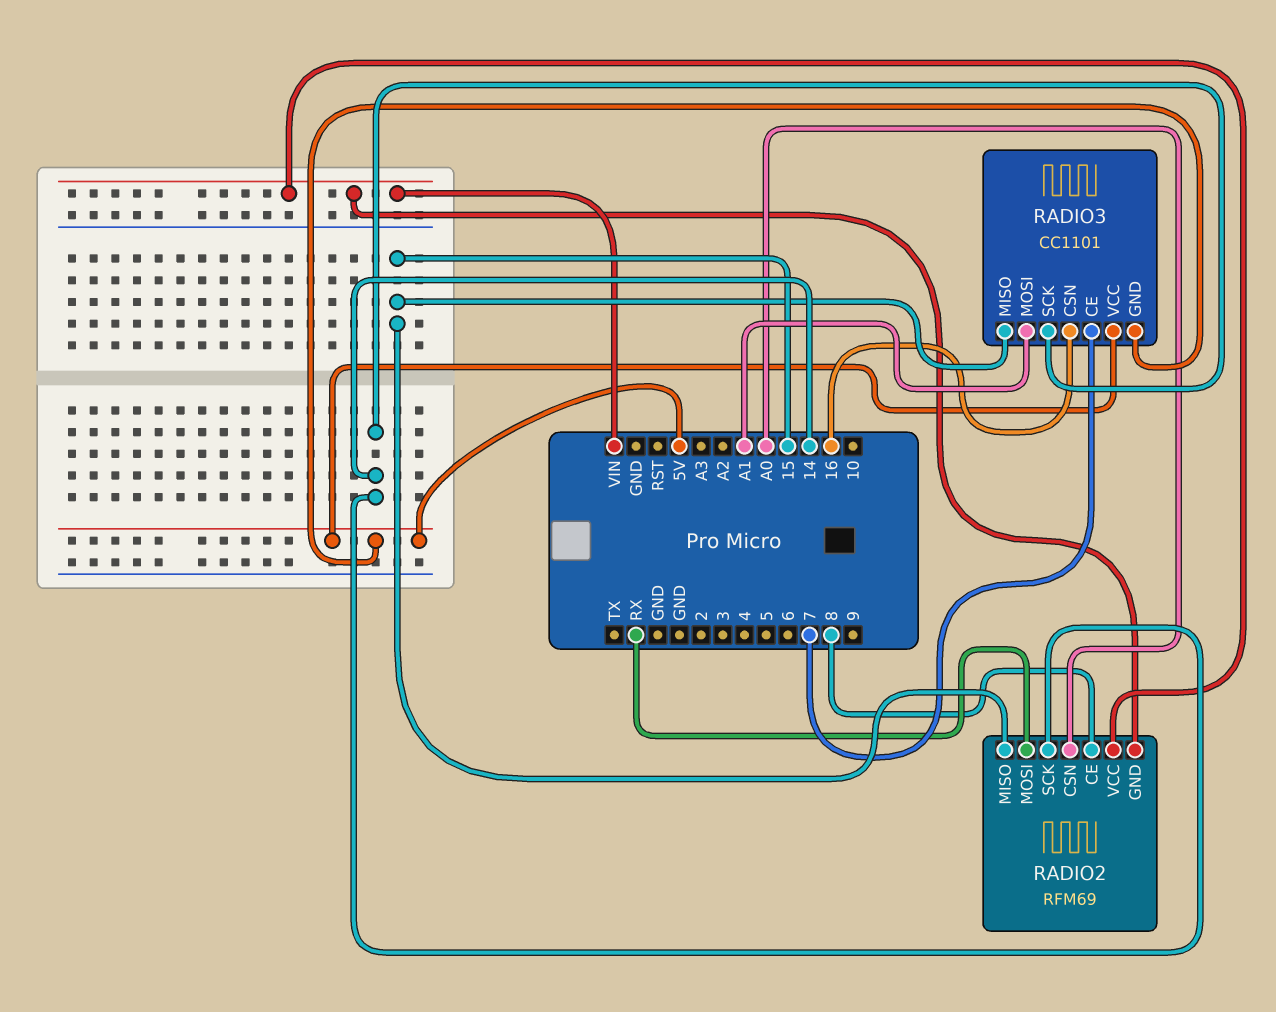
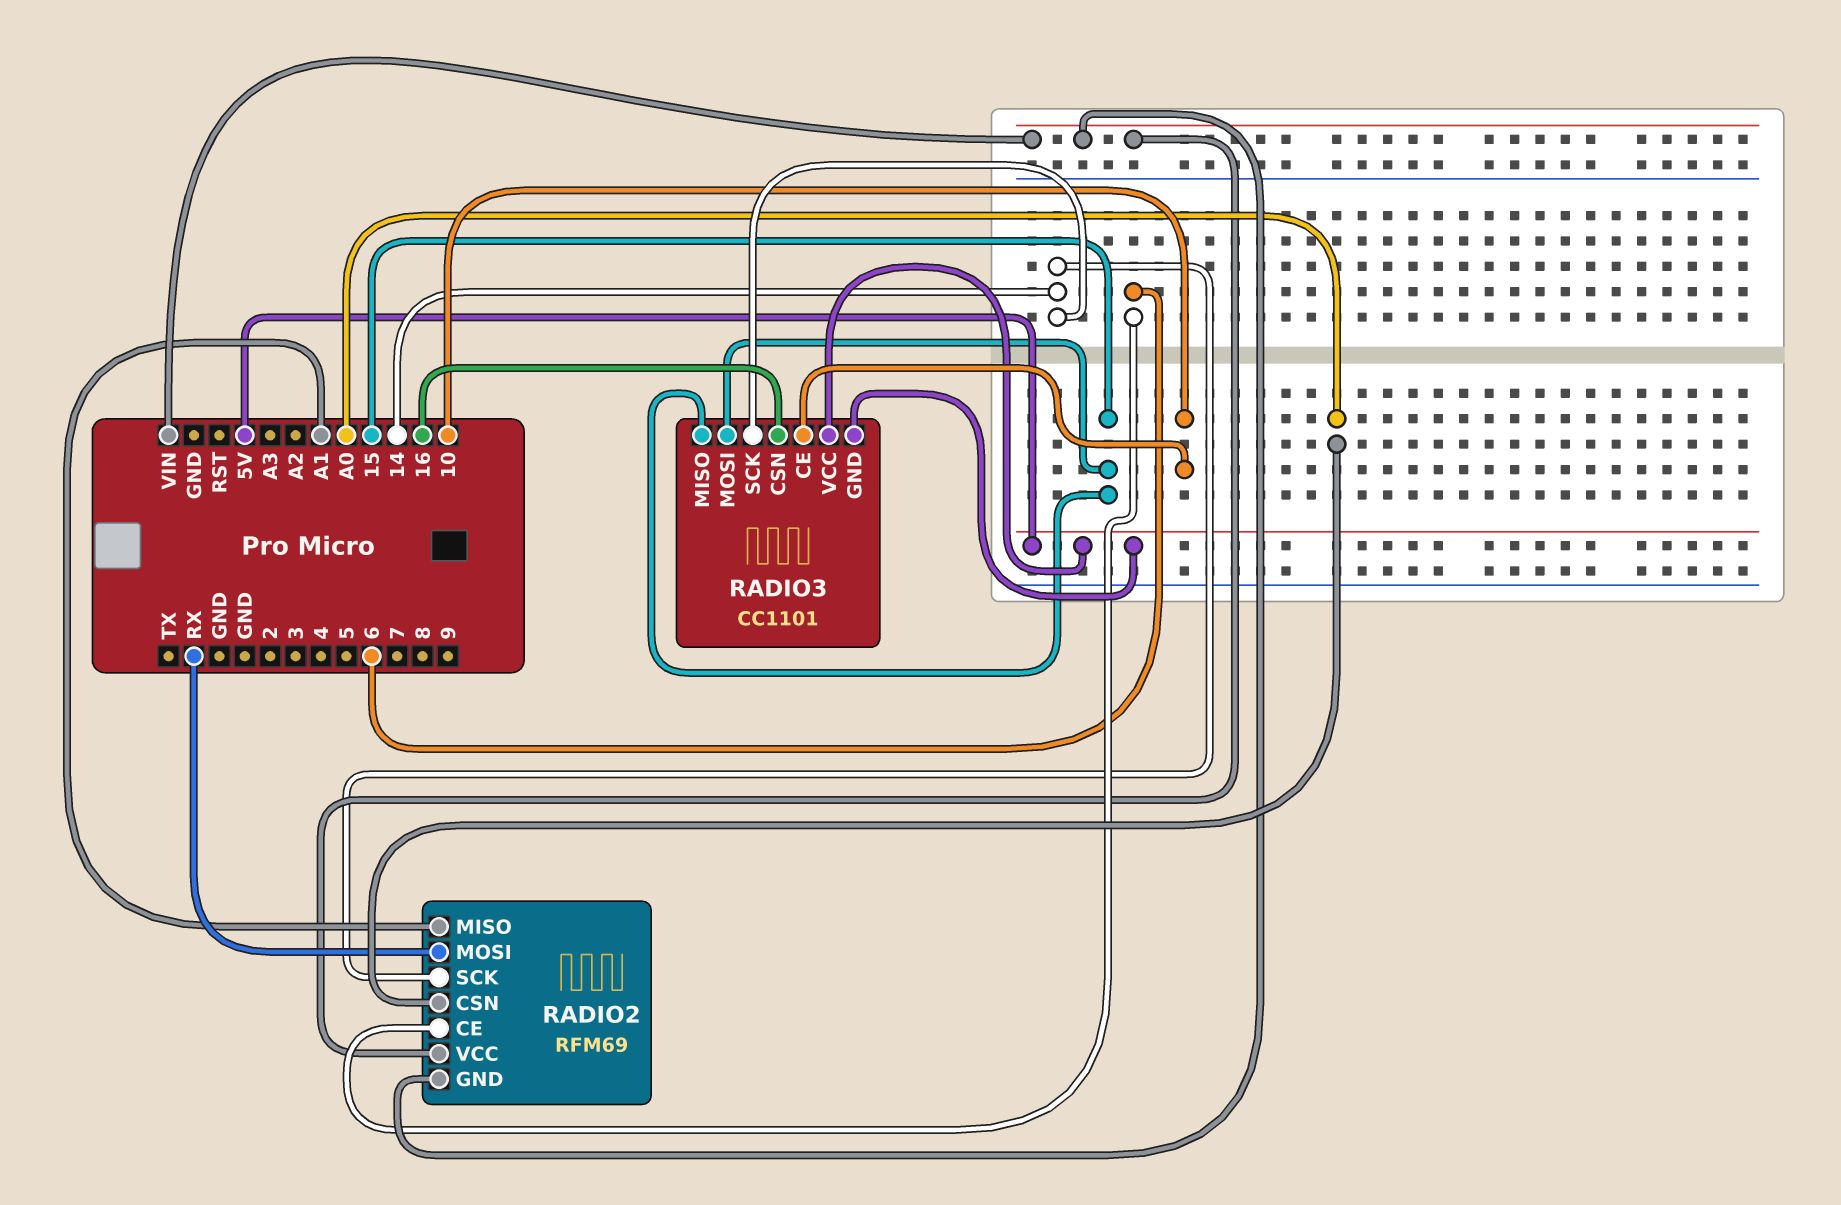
RADIO2 pin CE: 8 -> 6
RADIO2 pin MISO: 15 -> A1
RADIO3 pin CE: 7 -> 10
RADIO3 pin MOSI: A1 -> 15

